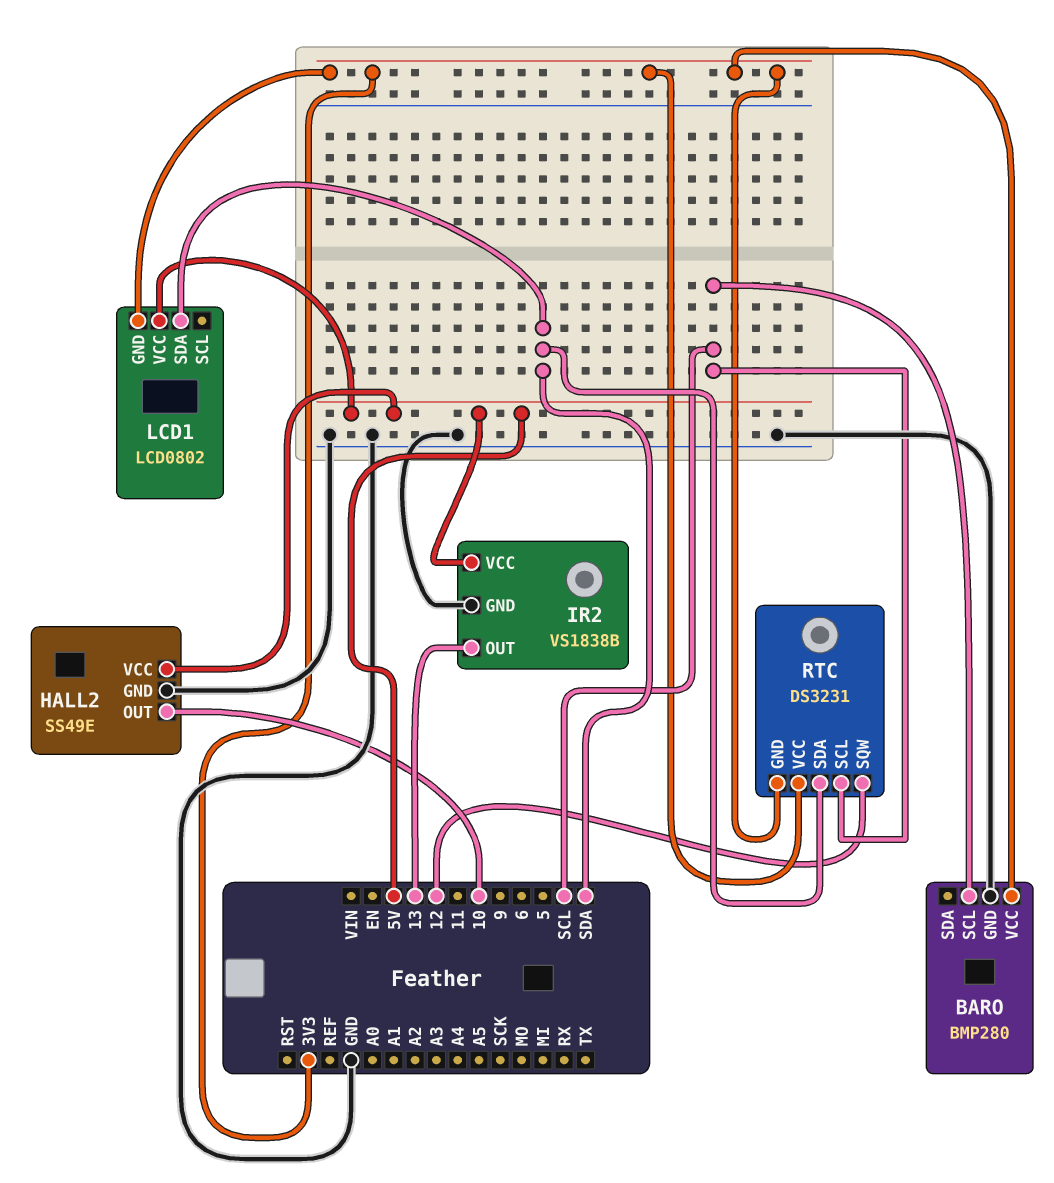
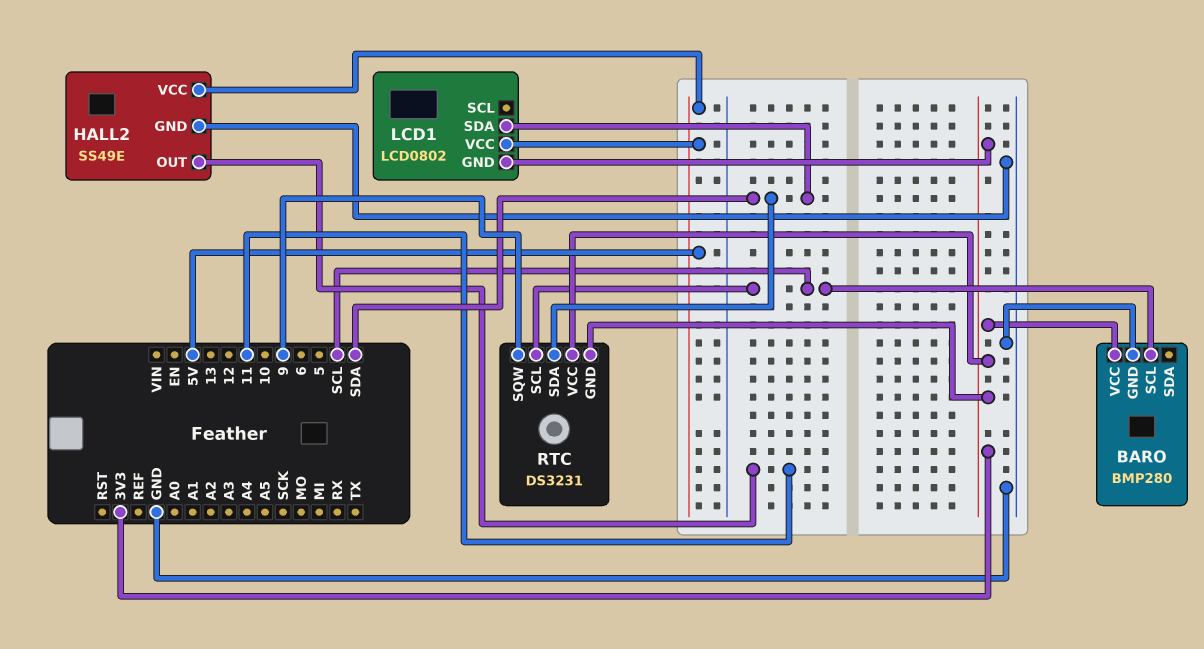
HALL2 pin OUT: 10 -> 11
IR2: VS1838B -> none
IR2 pin GND: GND -> none
IR2 pin OUT: 13 -> none
IR2 pin VCC: 5V -> none
RTC pin SQW: 12 -> 9

